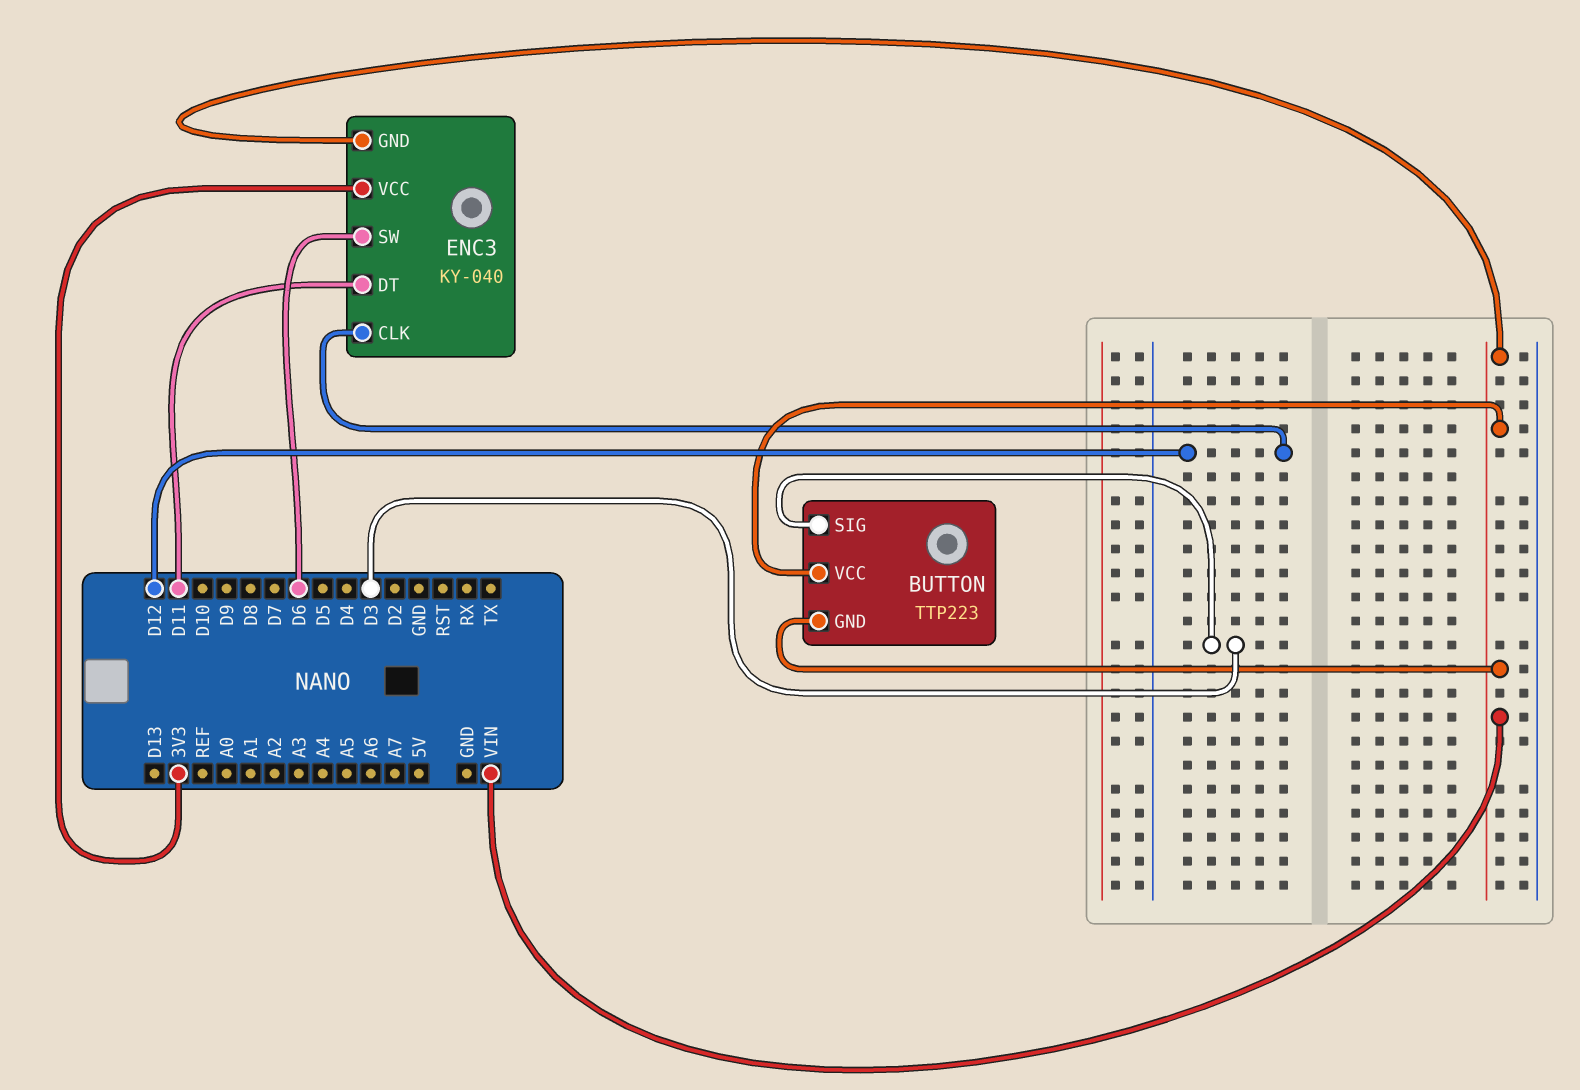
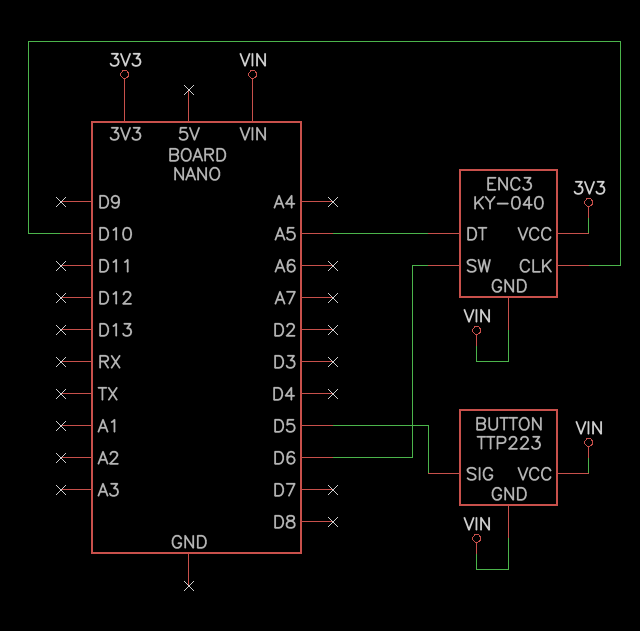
BUTTON pin SIG: D3 -> D5
ENC3 pin CLK: D12 -> D10
ENC3 pin DT: D11 -> A5

